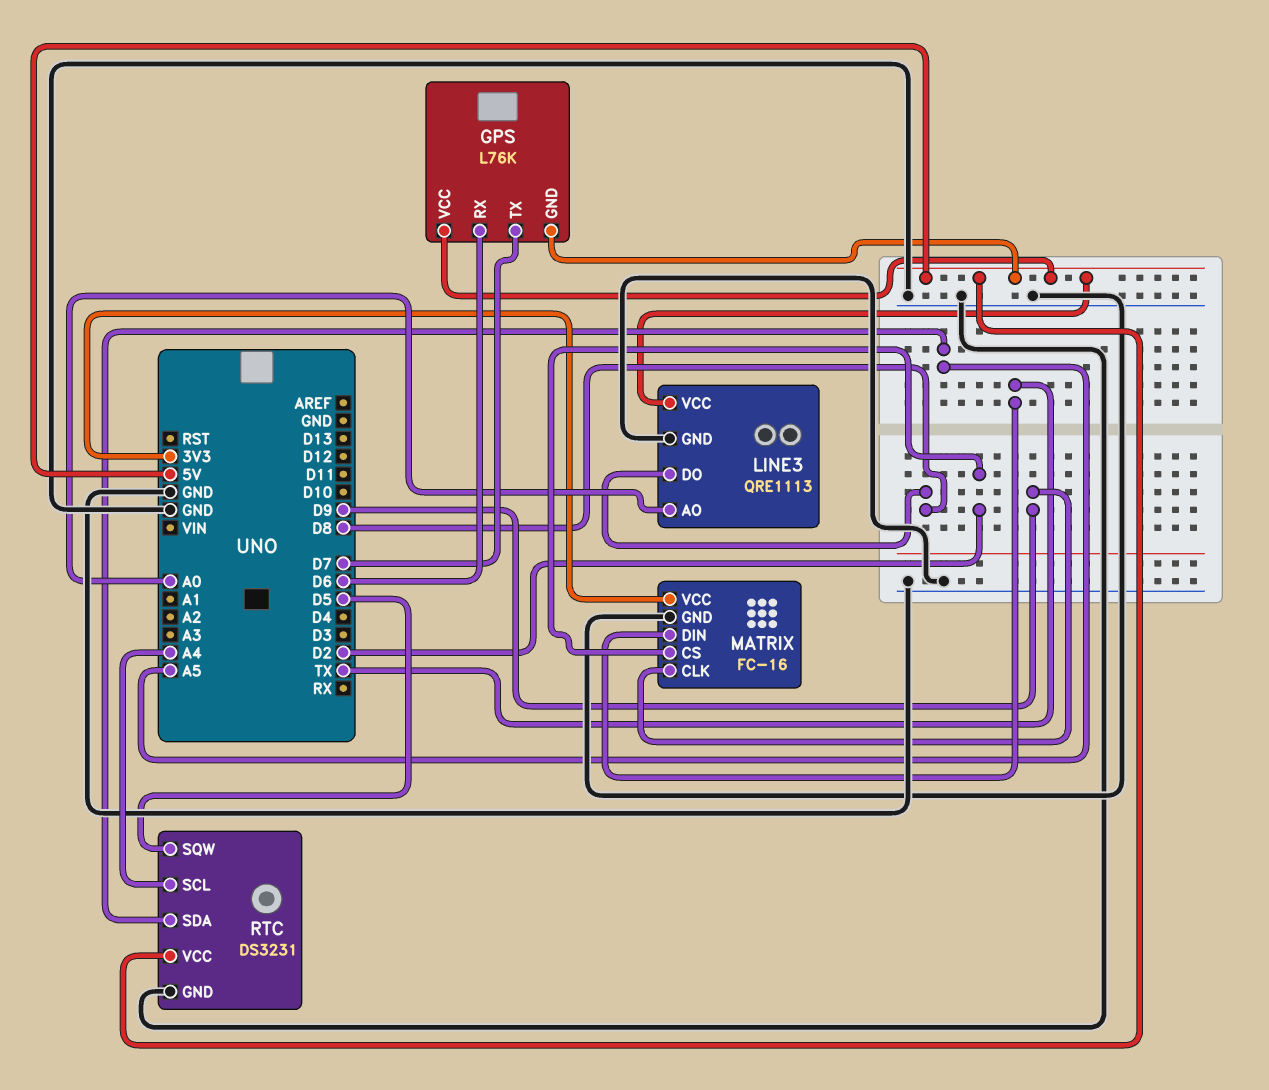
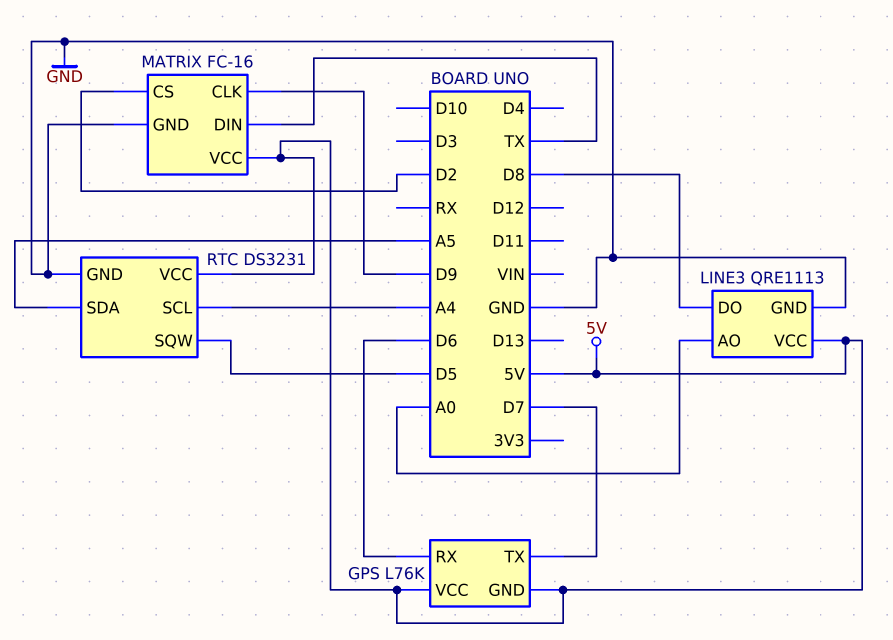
MATRIX pin VCC: 3V3 -> 5V

